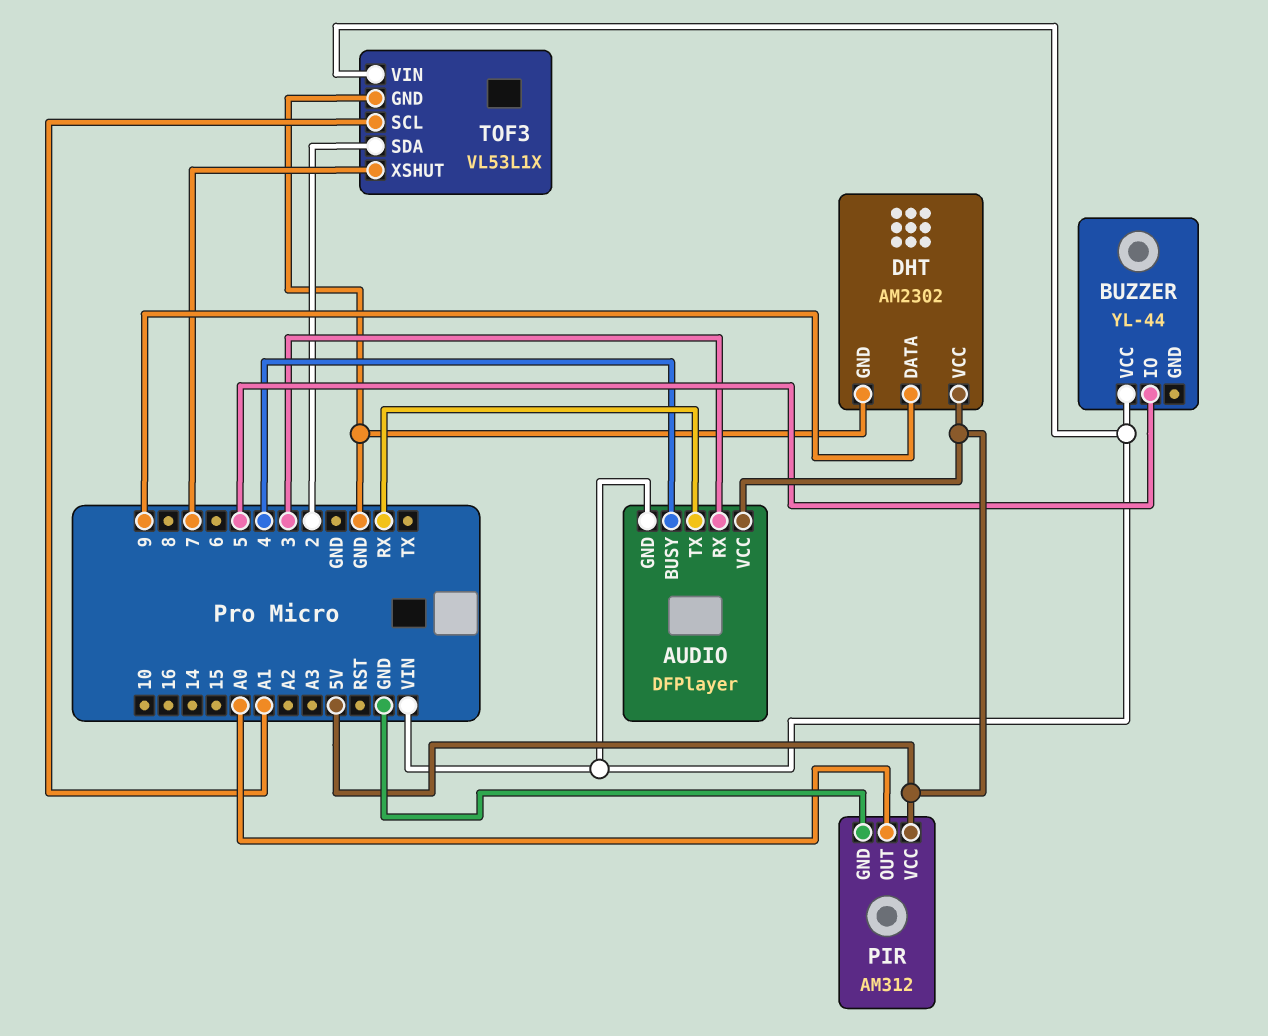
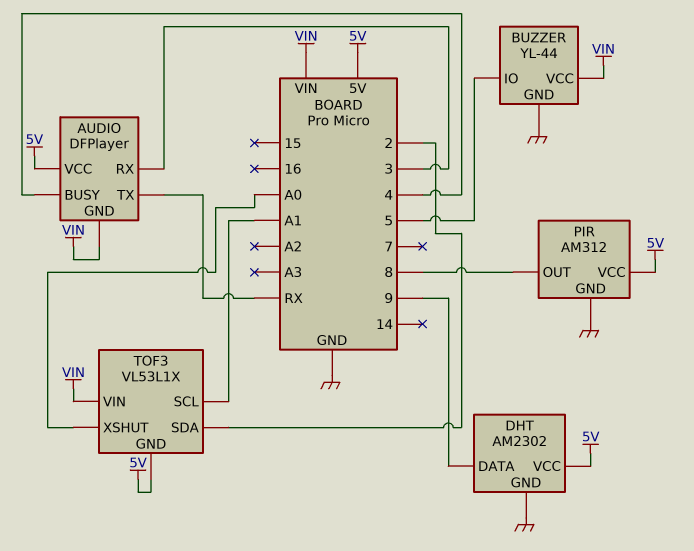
BUZZER pin GND: none -> GND
PIR pin OUT: A0 -> 8
TOF3 pin GND: GND -> 5V
TOF3 pin XSHUT: 7 -> A0

